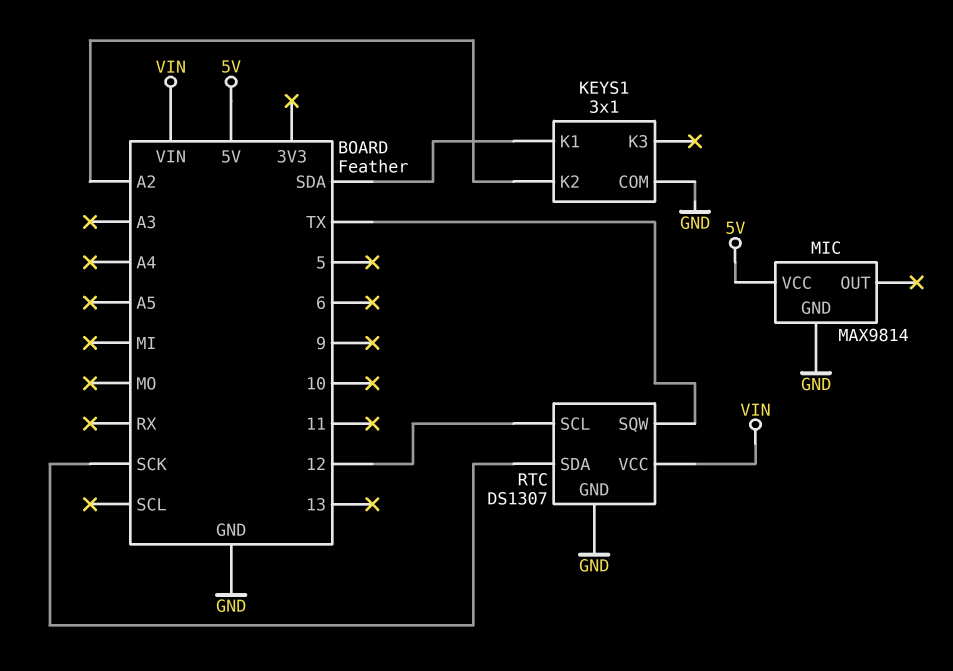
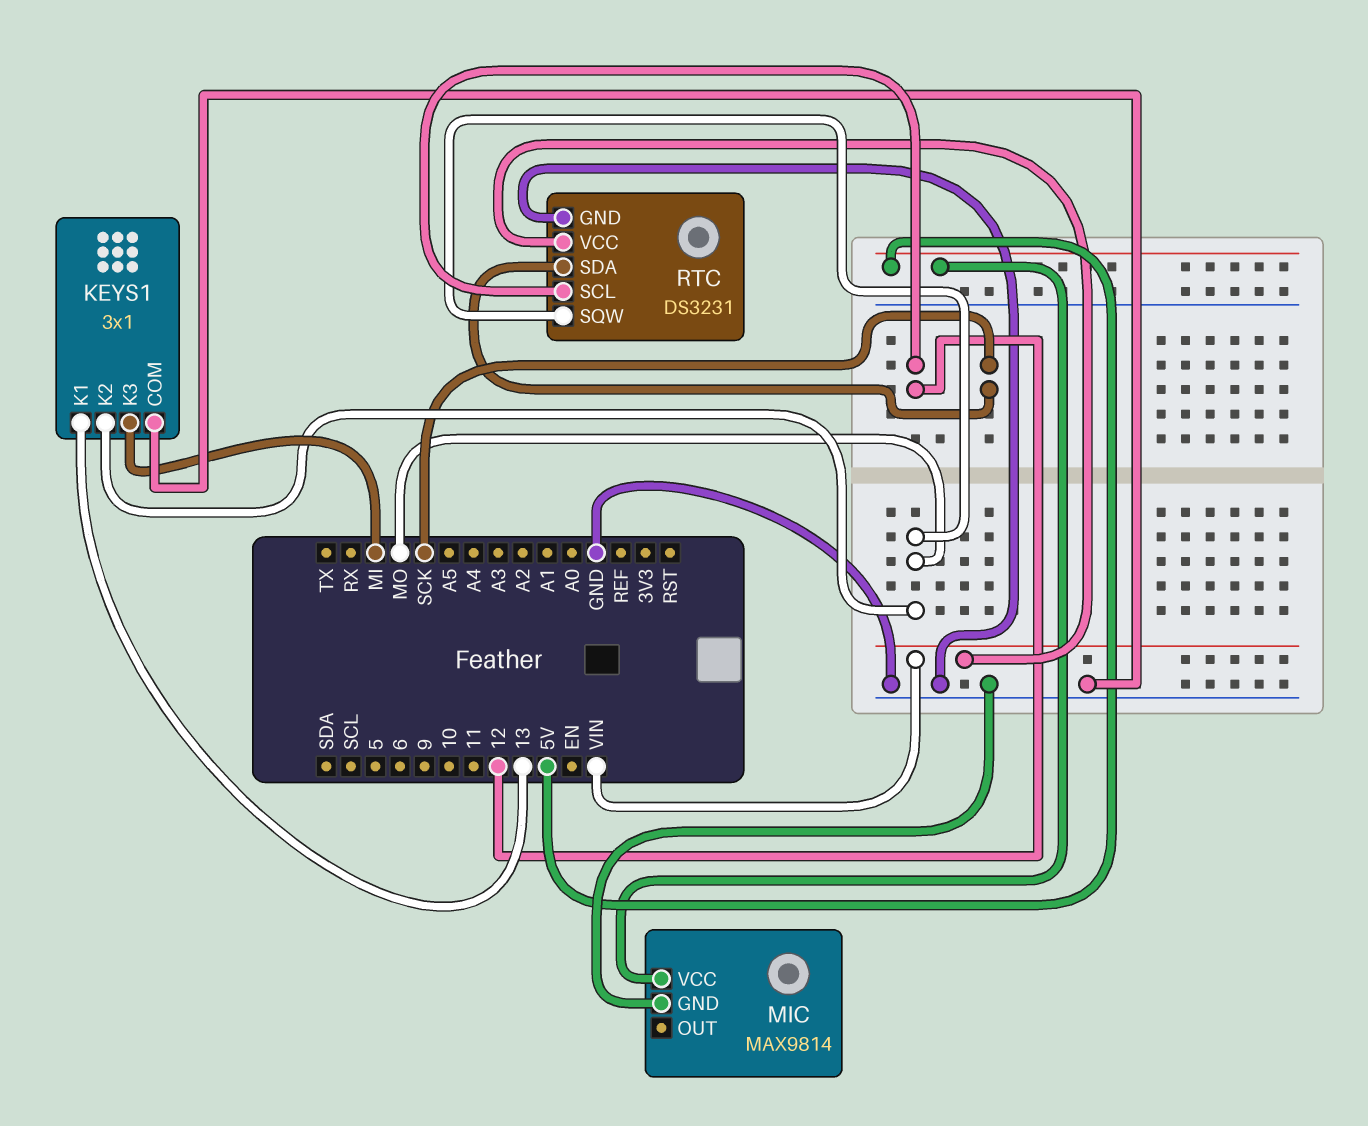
KEYS1 pin K1: SDA -> 13
KEYS1 pin K2: A2 -> MO
KEYS1 pin K3: none -> MI
RTC: DS1307 -> DS3231
RTC pin SQW: TX -> MO

